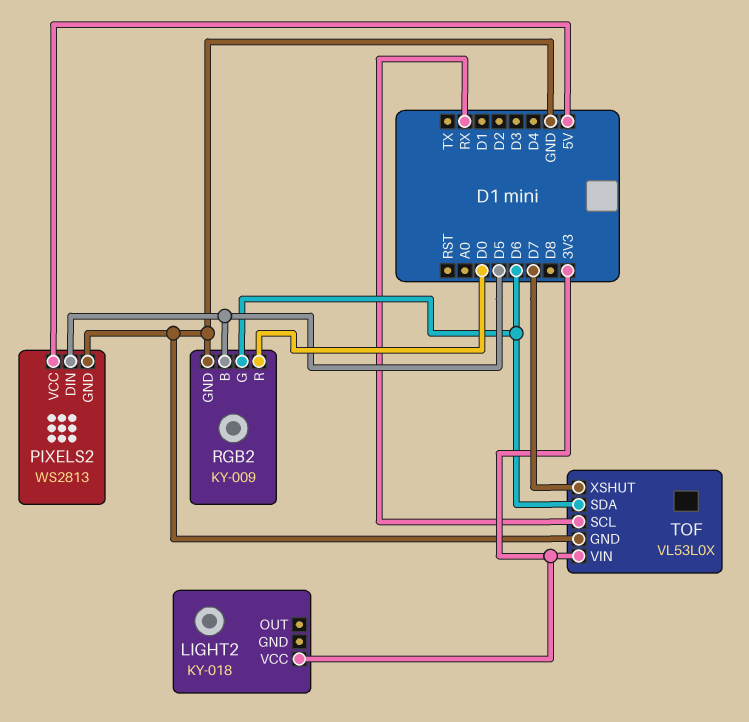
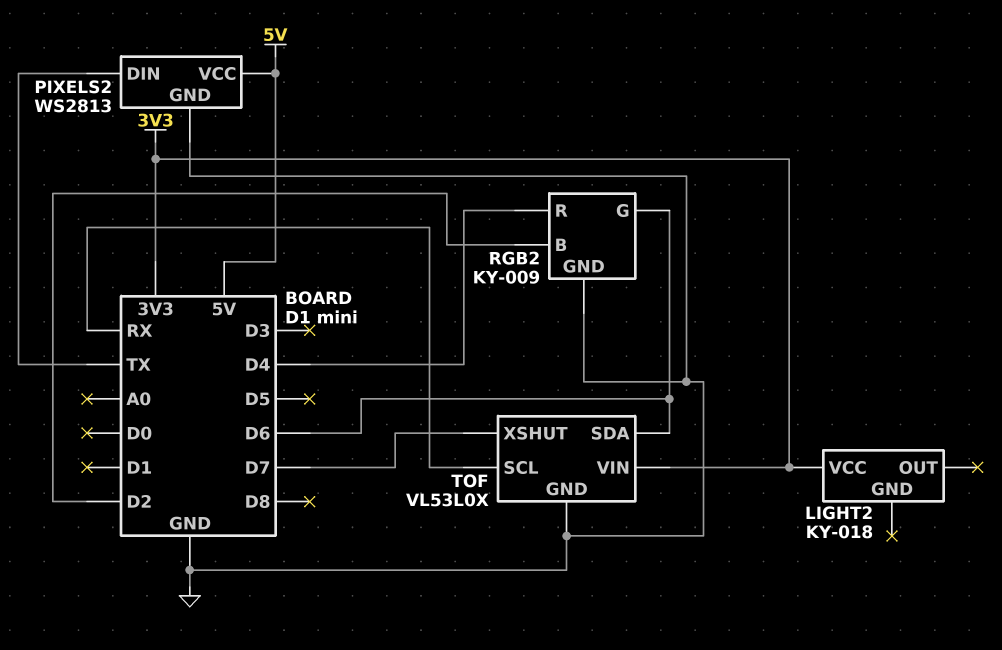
PIXELS2 pin DIN: D5 -> TX
RGB2 pin B: D5 -> D2
RGB2 pin R: D0 -> D4

